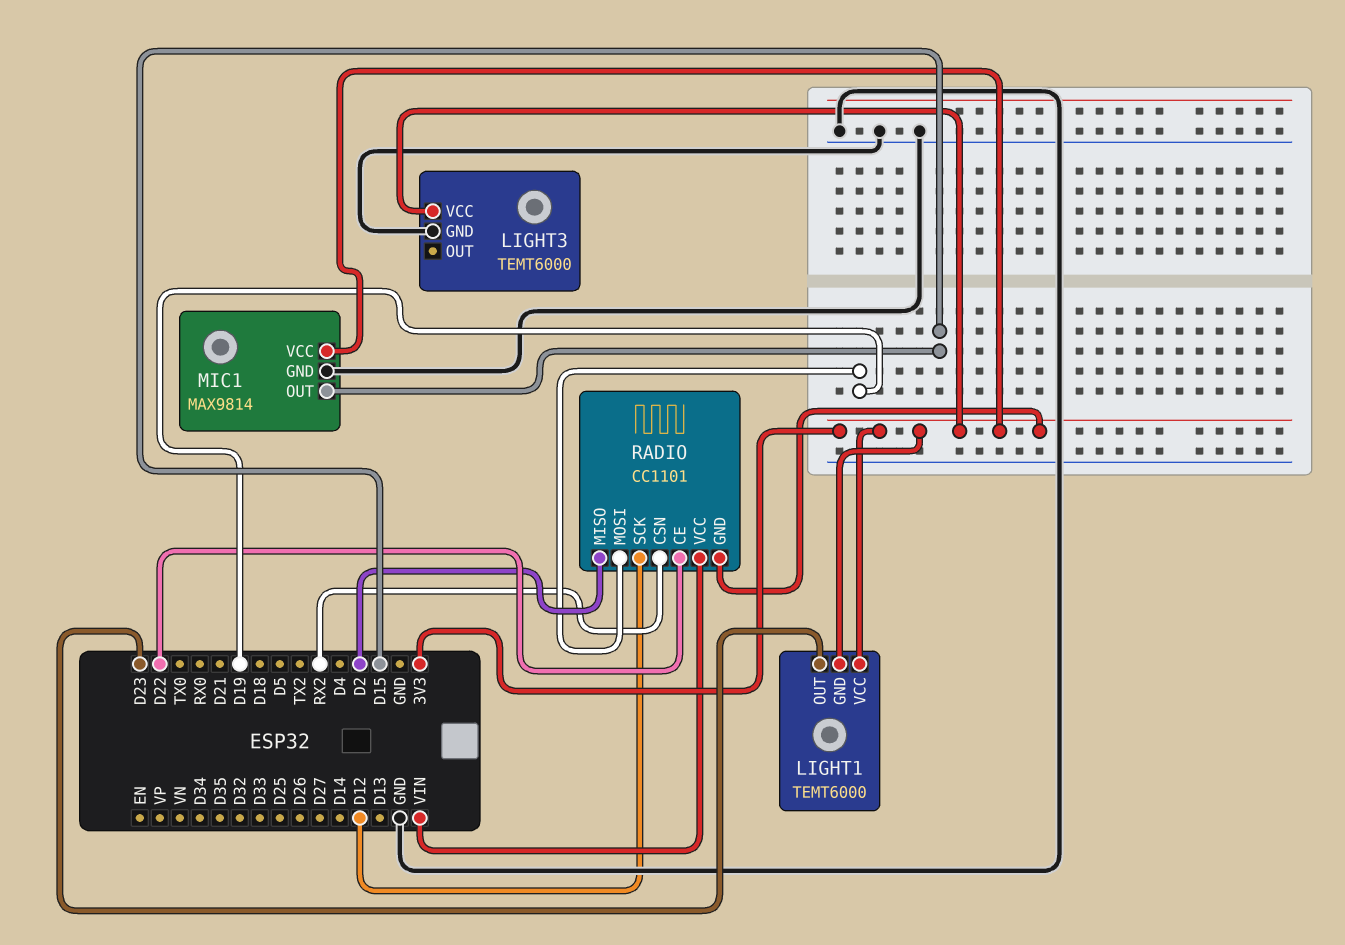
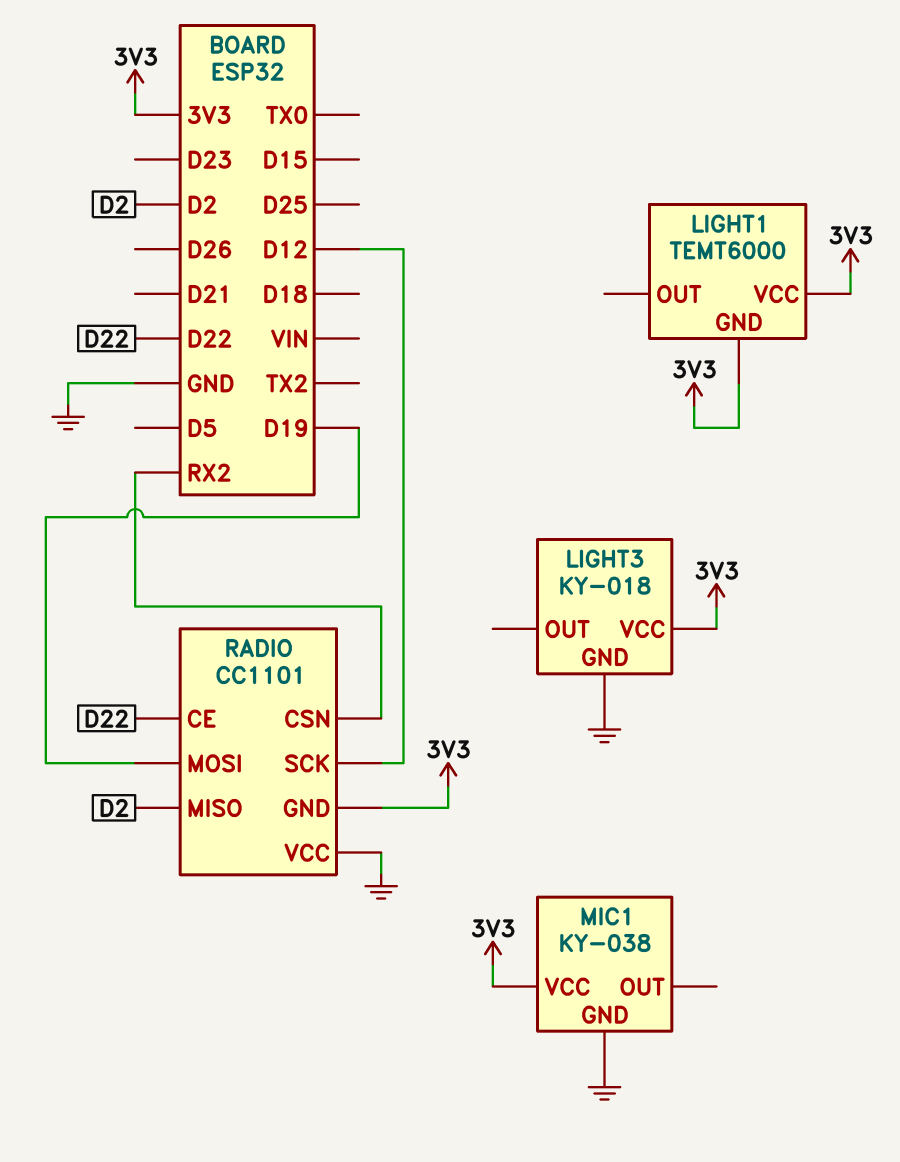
LIGHT1 pin OUT: D23 -> none
LIGHT3: TEMT6000 -> KY-018
MIC1: MAX9814 -> KY-038
MIC1 pin OUT: D15 -> none
RADIO pin VCC: VIN -> GND

